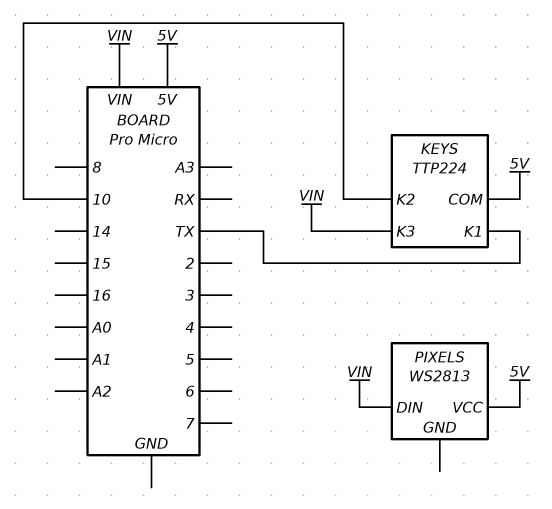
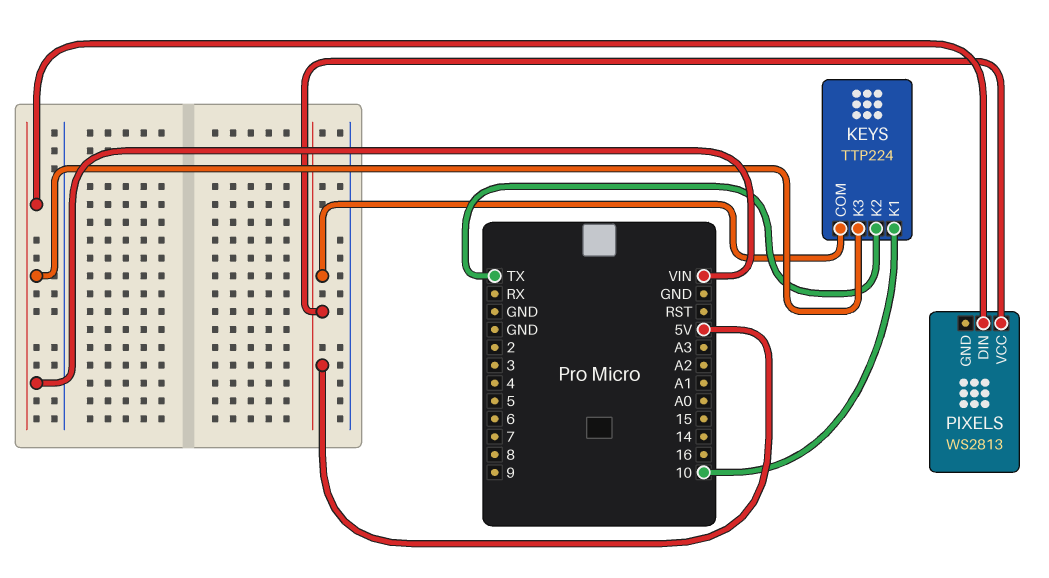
KEYS pin K1: TX -> 10
KEYS pin K2: 10 -> TX

